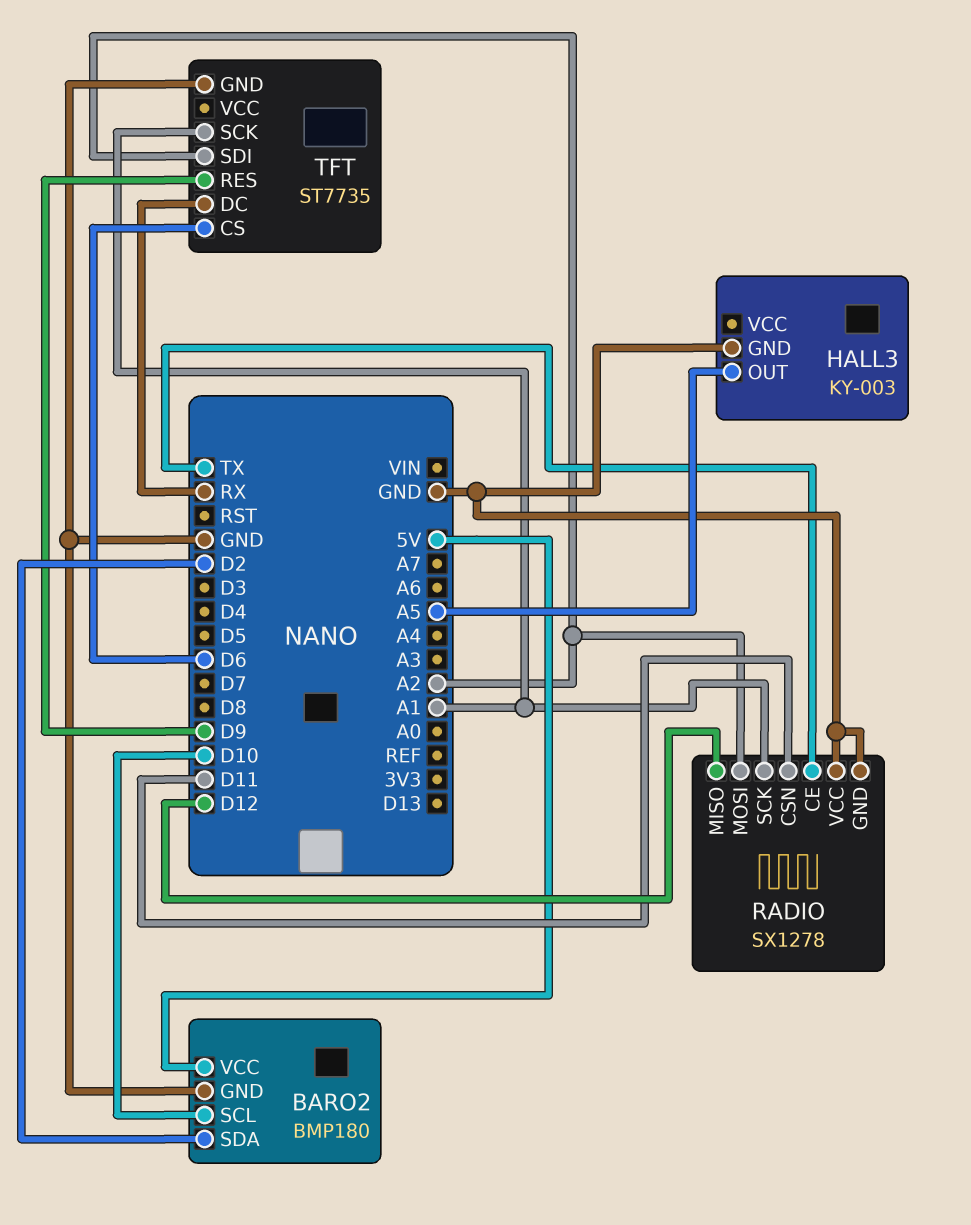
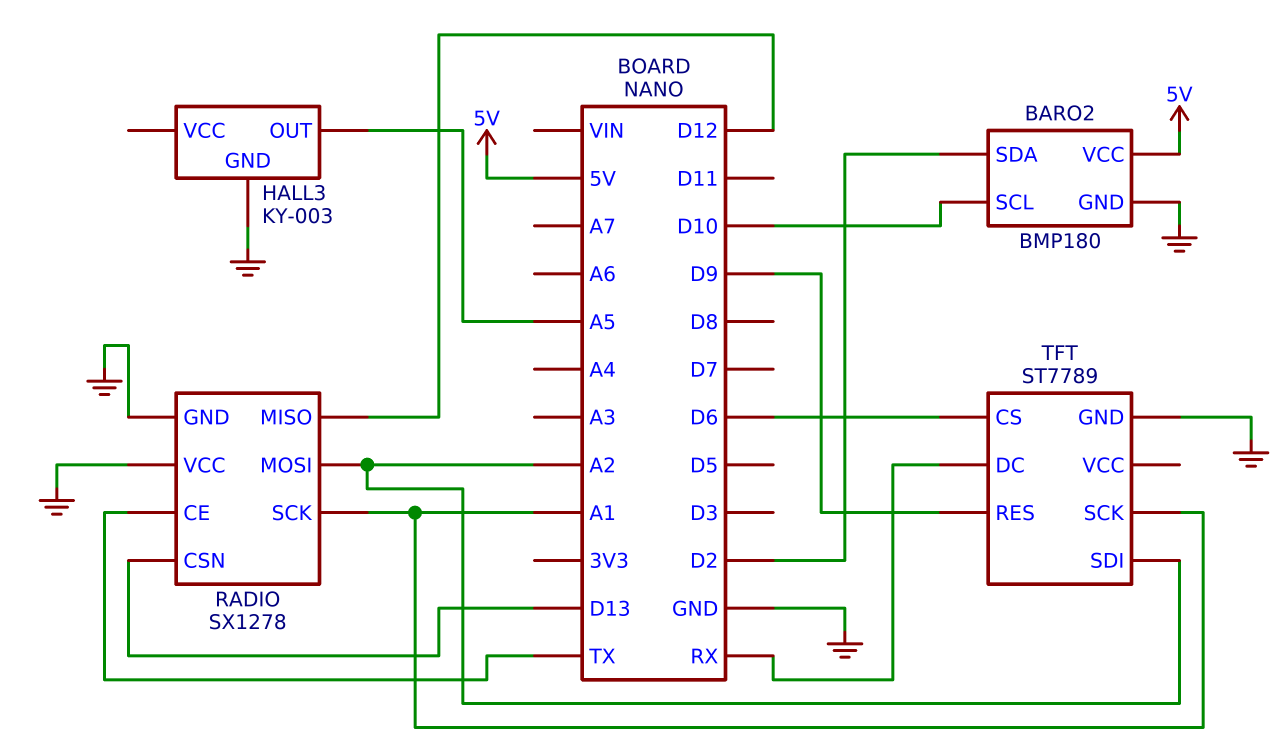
RADIO pin CSN: D11 -> D13
TFT: ST7735 -> ST7789

